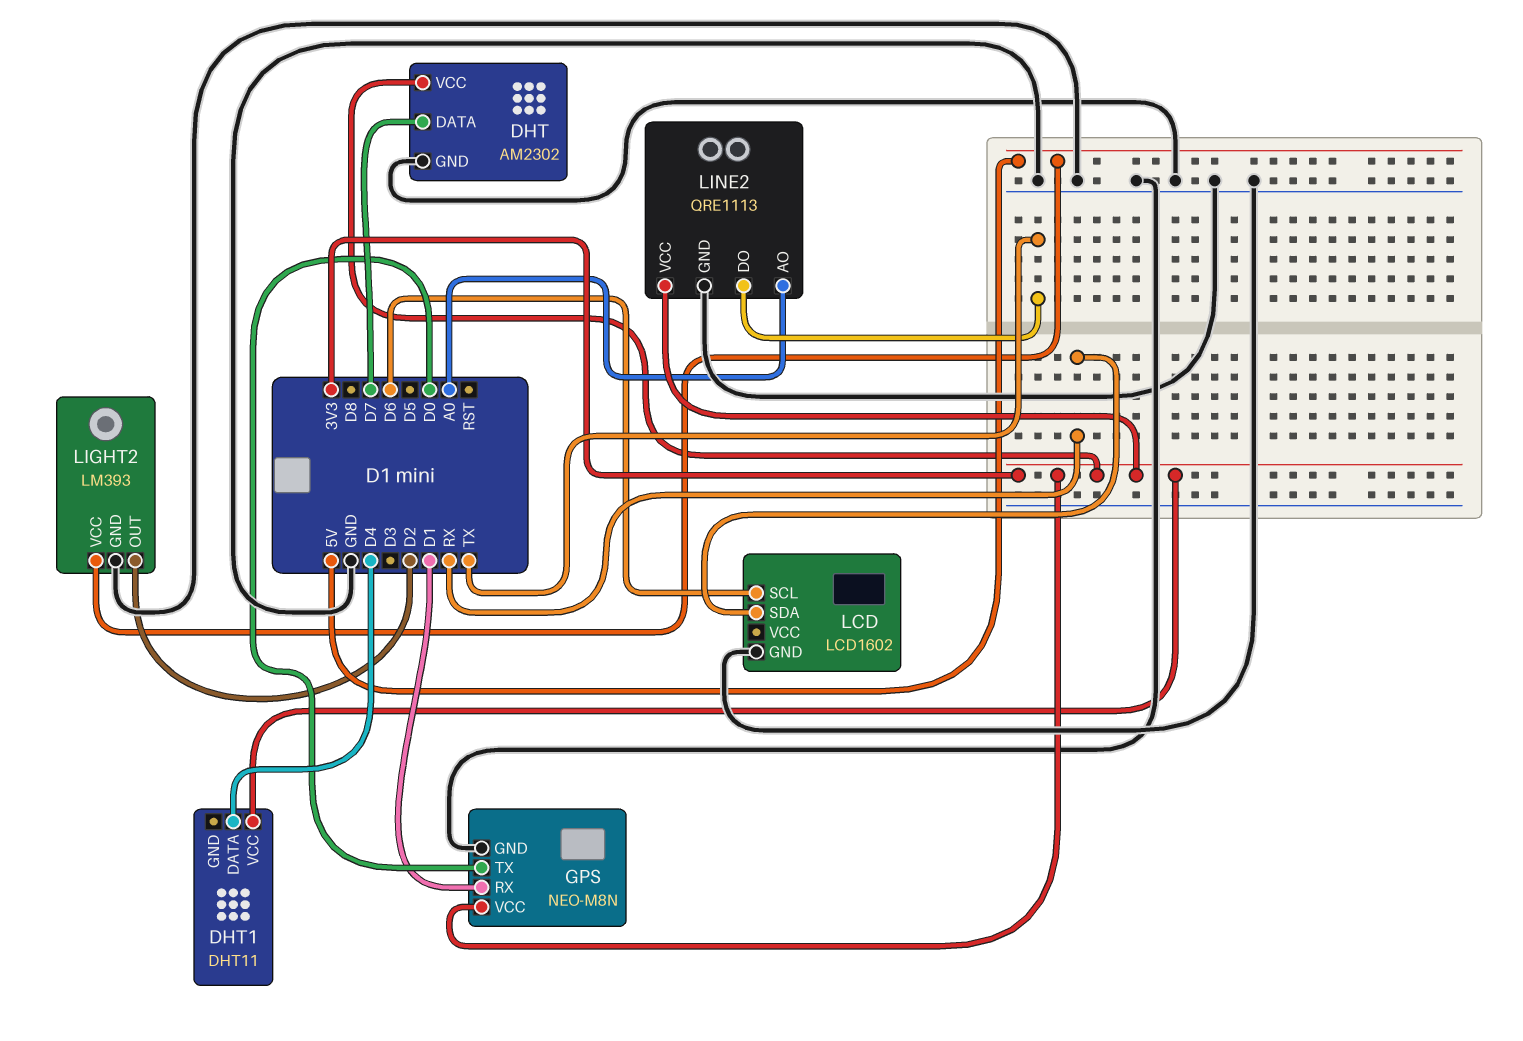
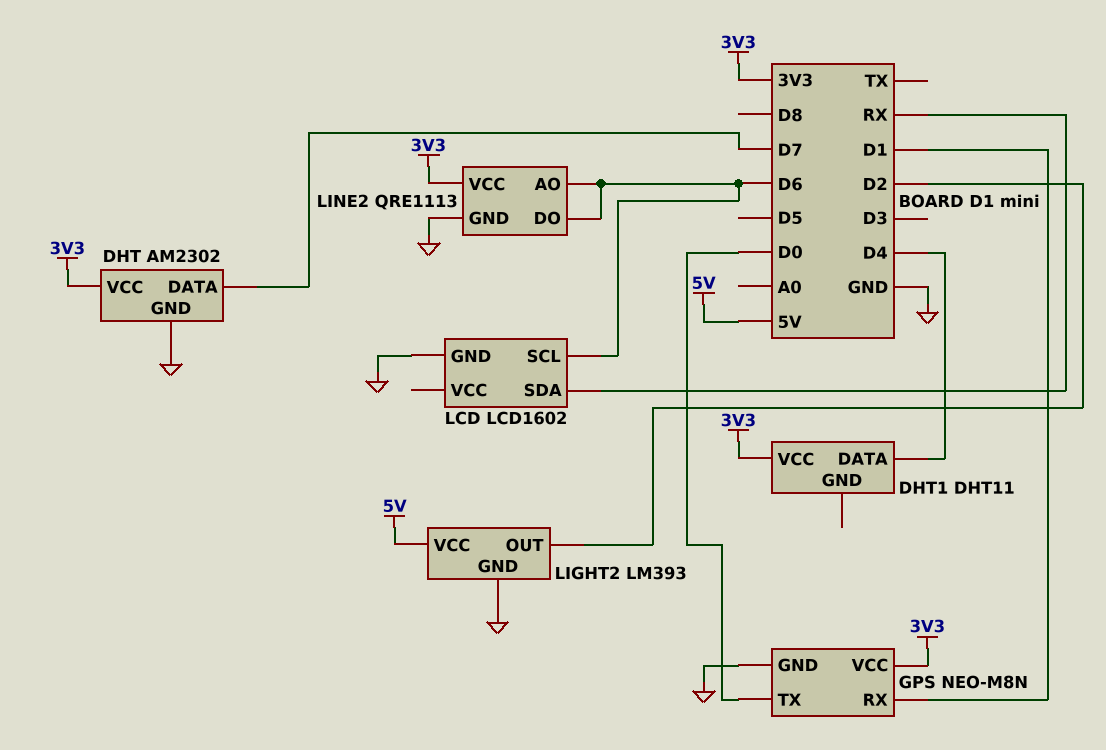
LINE2 pin AO: A0 -> D6
LINE2 pin DO: TX -> D6

